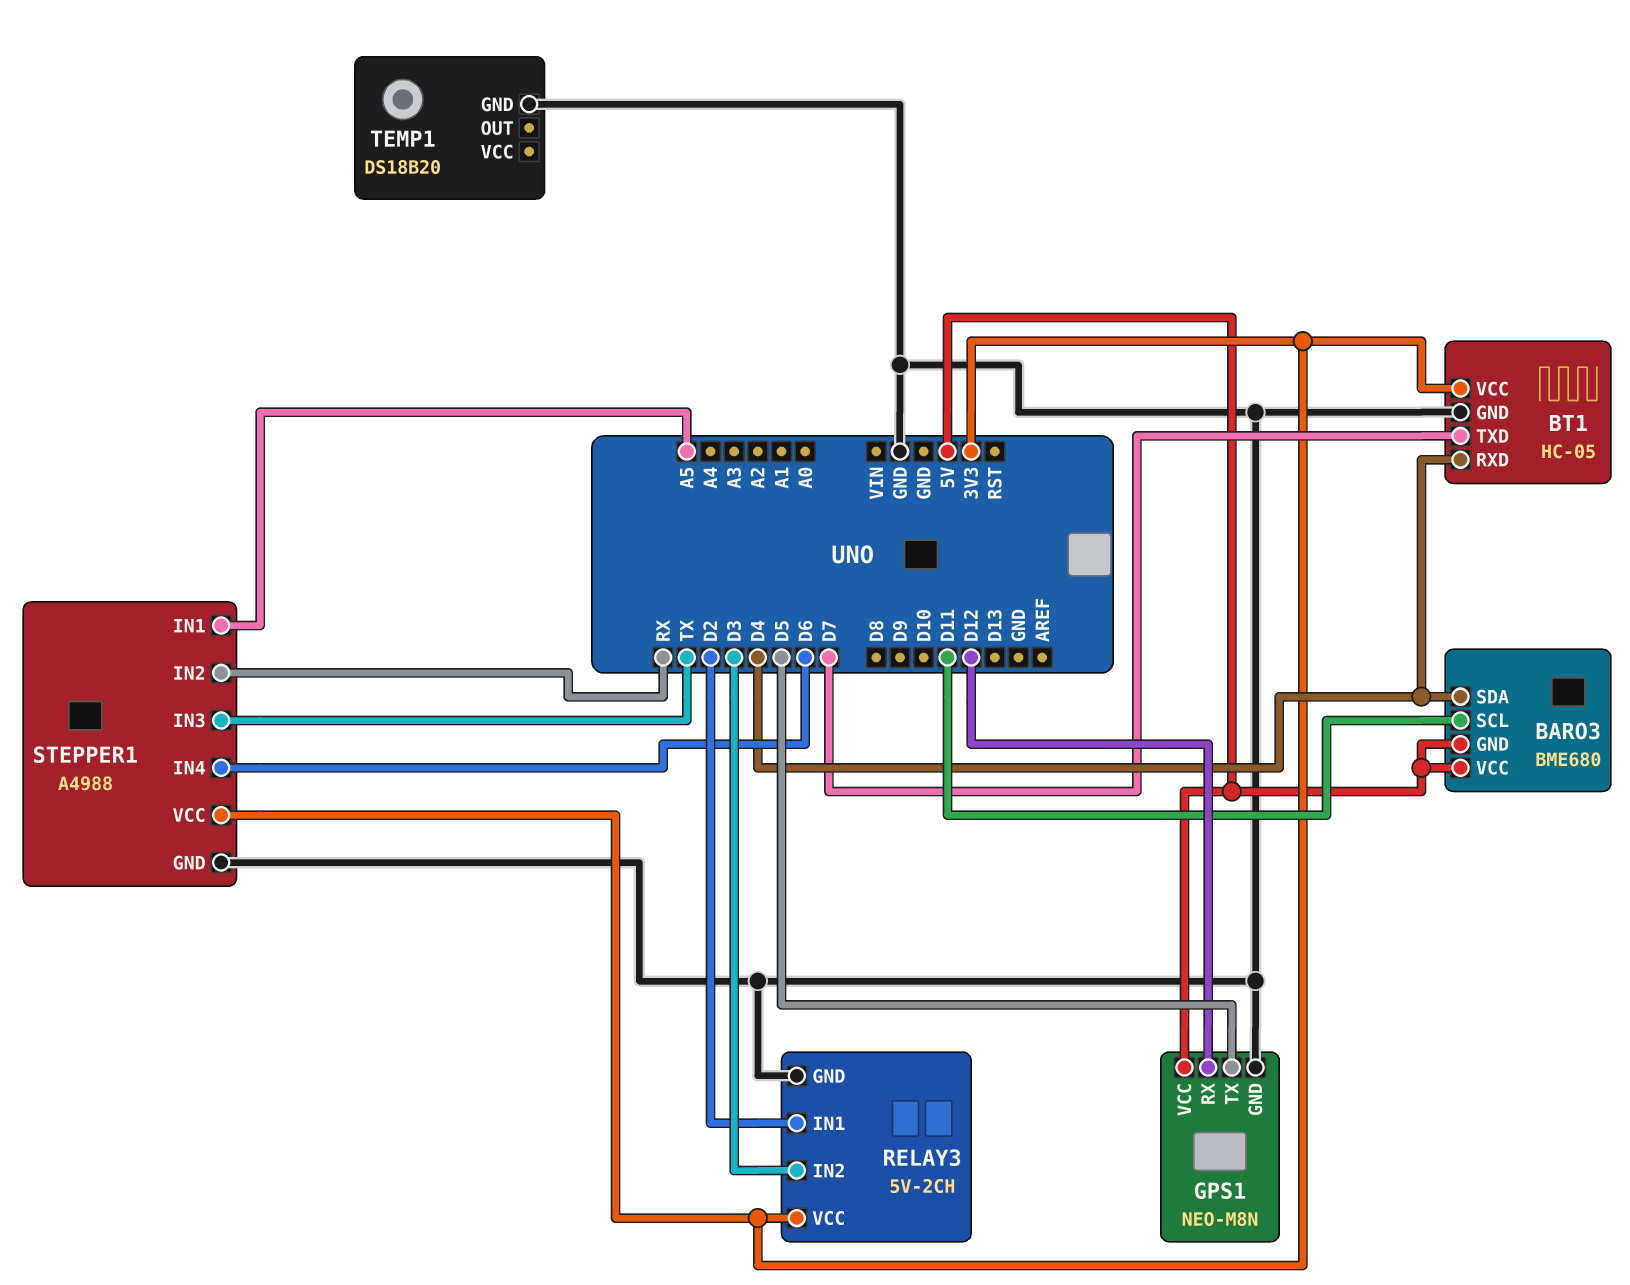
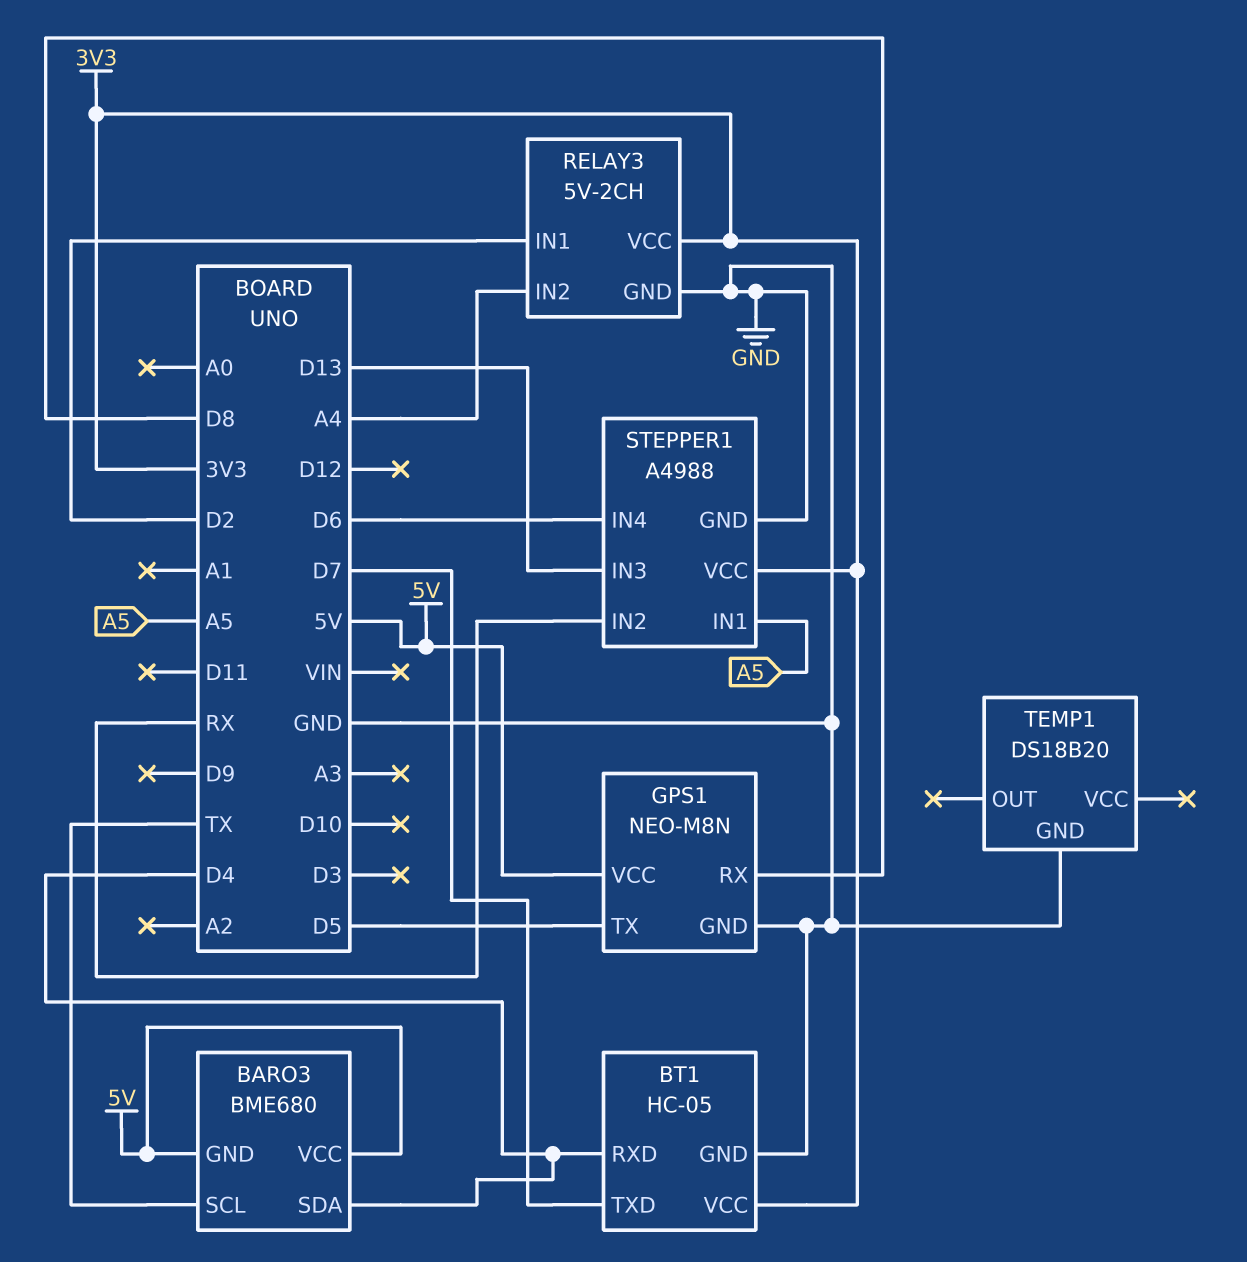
BARO3 pin SCL: D11 -> TX
GPS1 pin RX: D12 -> D8
RELAY3 pin IN2: D3 -> A4
STEPPER1 pin IN3: TX -> D13

